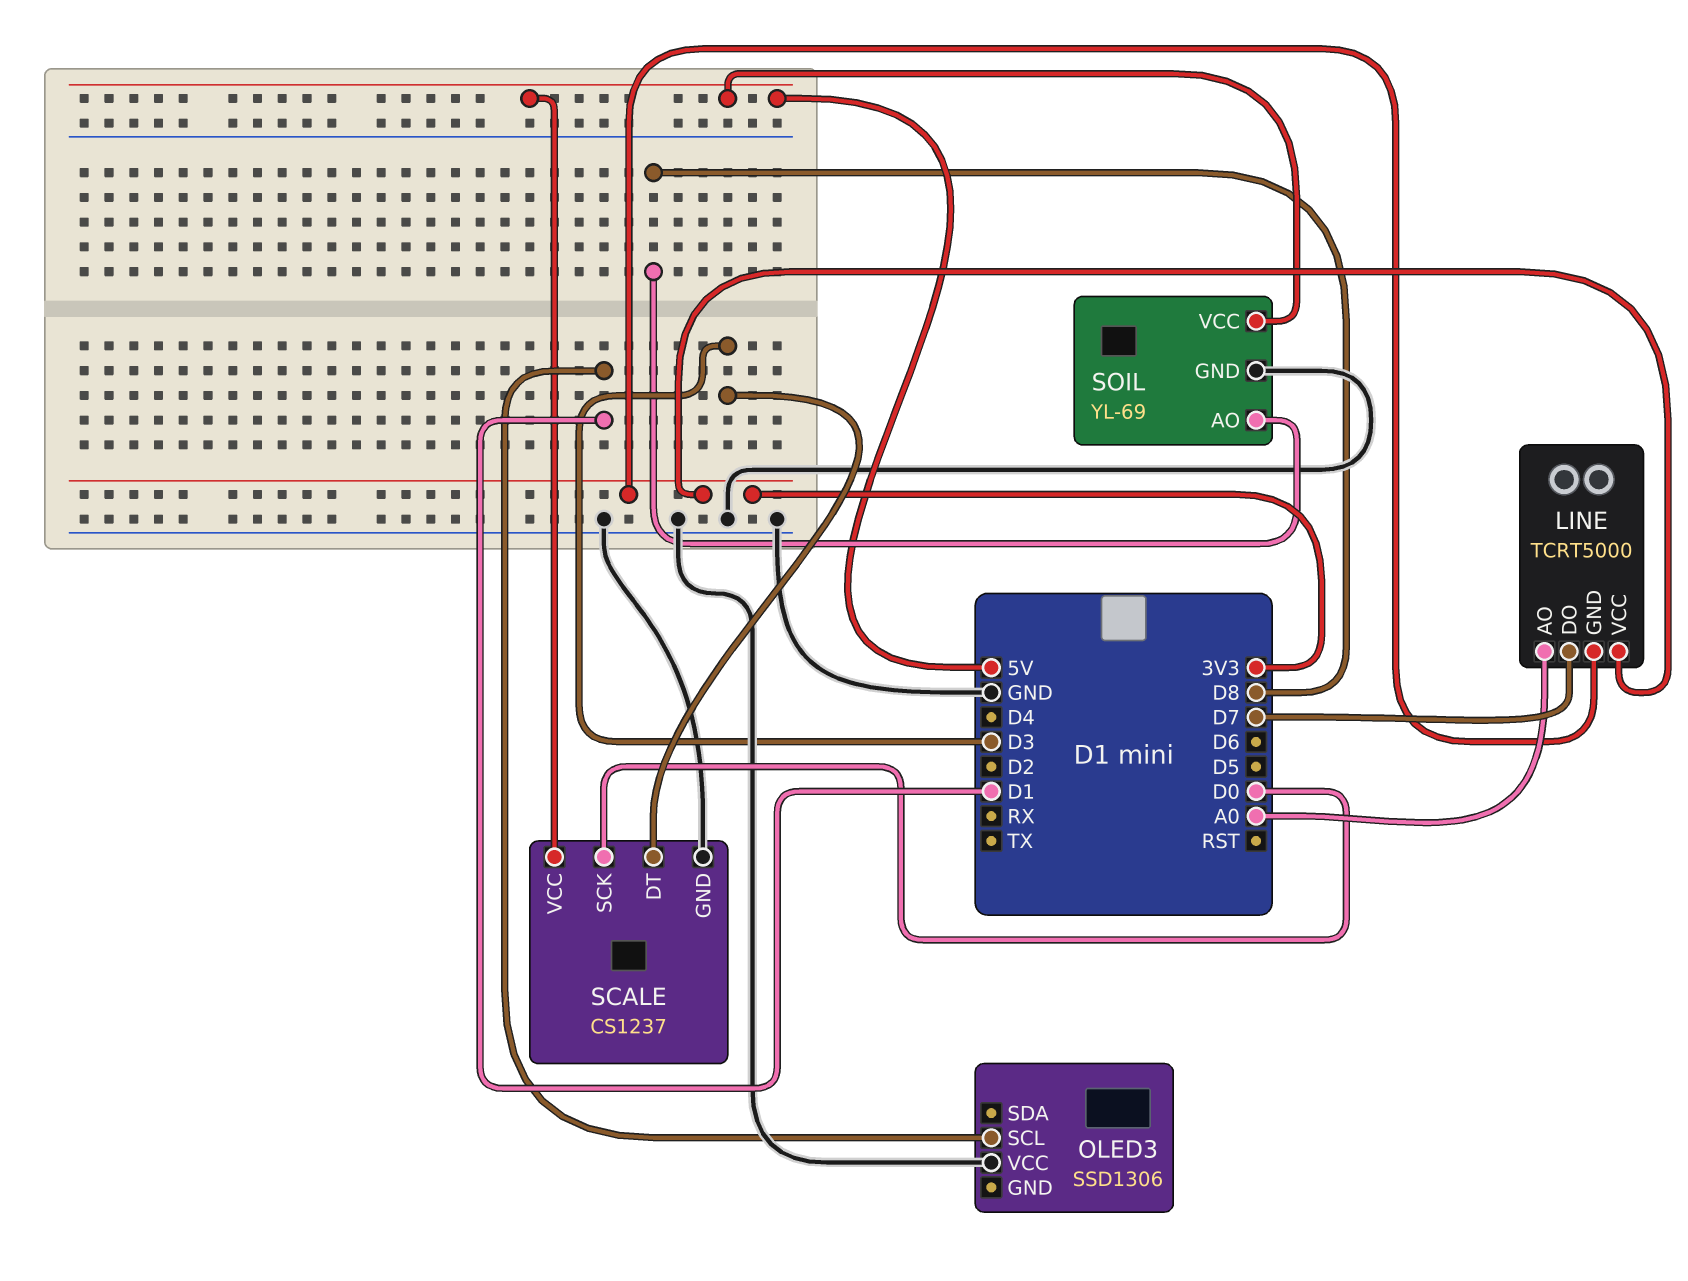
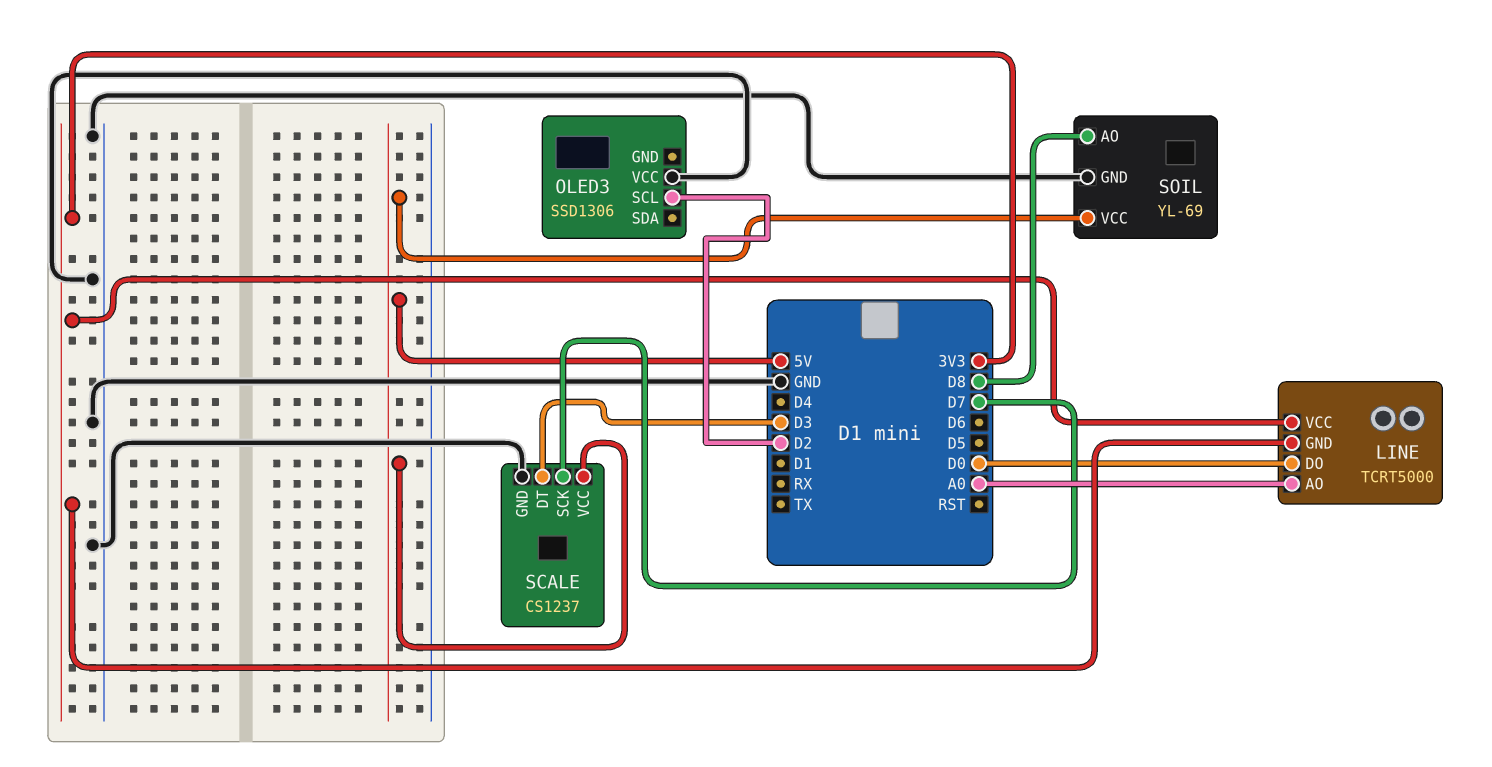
LINE pin DO: D7 -> D0
OLED3 pin SCL: D1 -> D2
SCALE pin SCK: D0 -> D7

